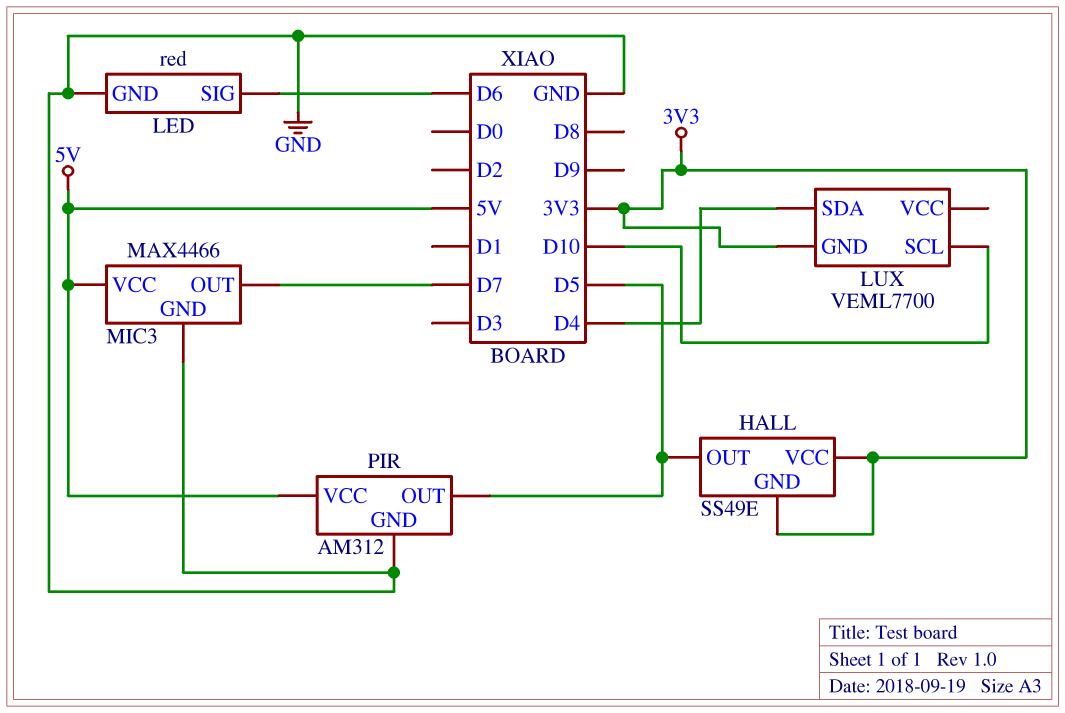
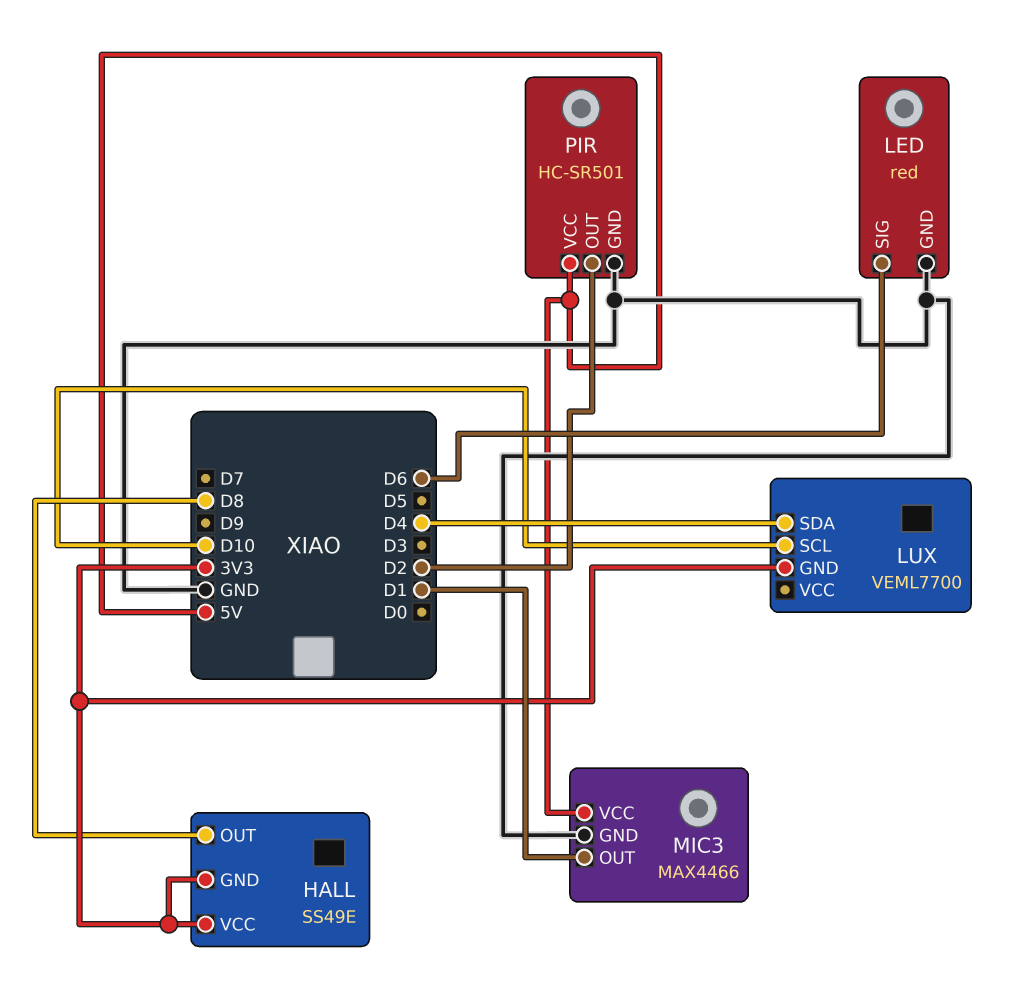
HALL pin OUT: D5 -> D8
MIC3 pin OUT: D7 -> D1
PIR: AM312 -> HC-SR501
PIR pin OUT: D5 -> D2

